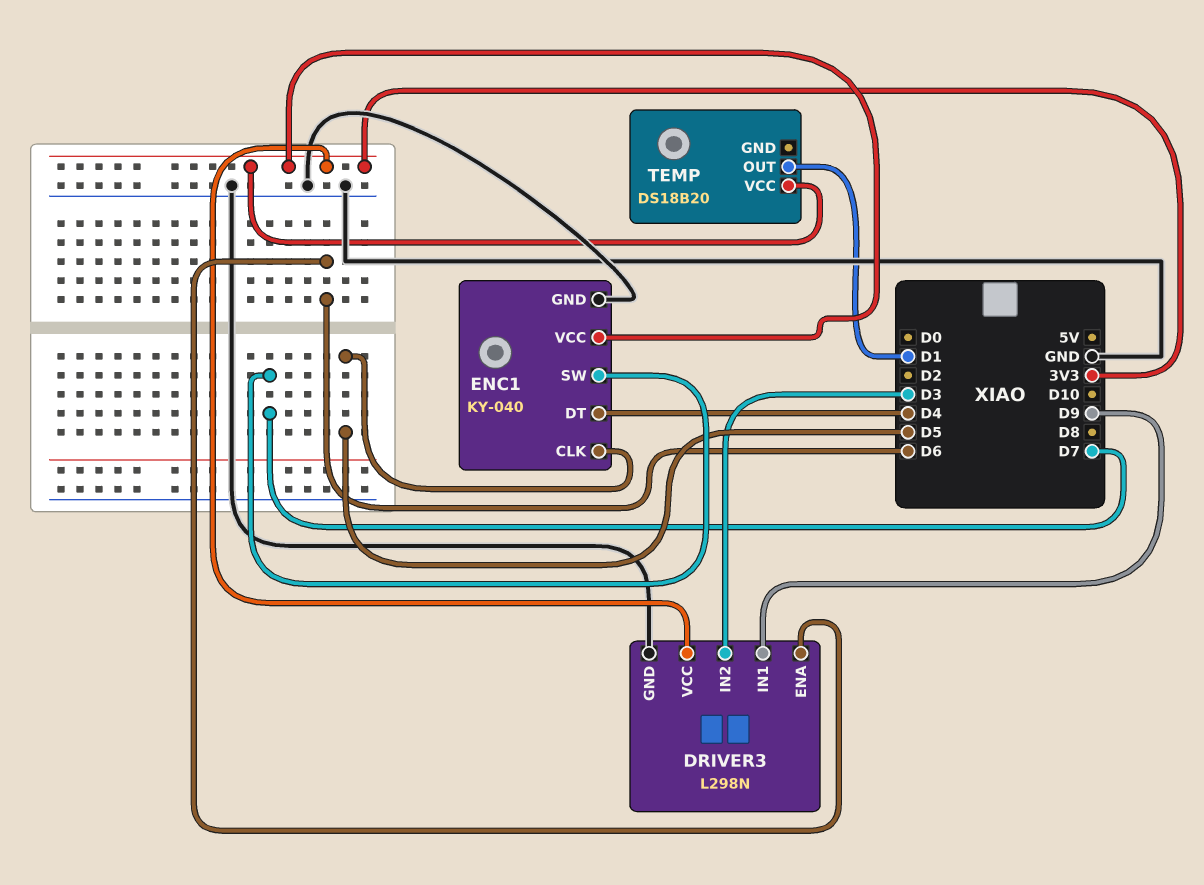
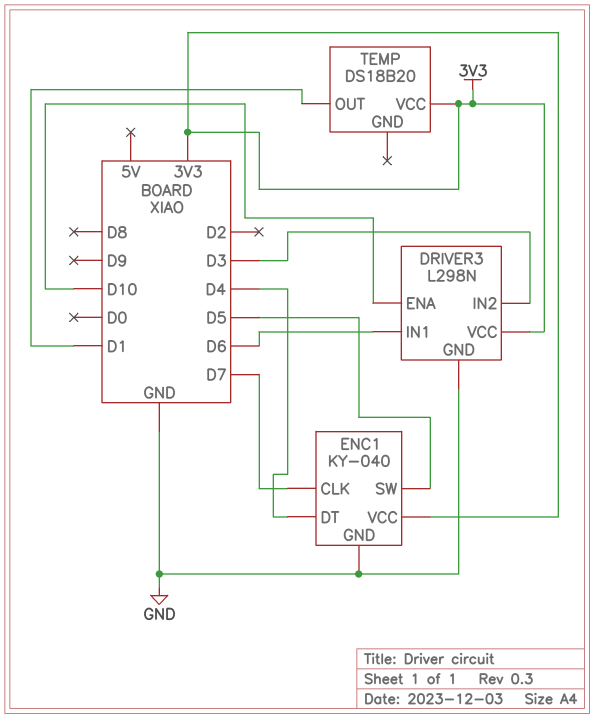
DRIVER3 pin ENA: D6 -> D10
DRIVER3 pin IN1: D9 -> D6
ENC1 pin CLK: D5 -> D7
ENC1 pin SW: D7 -> D5

